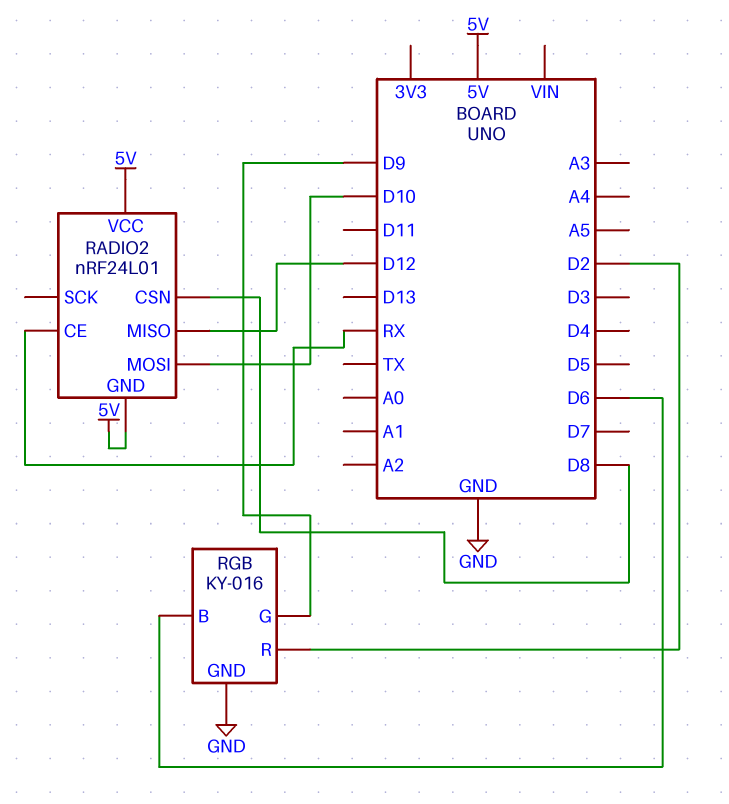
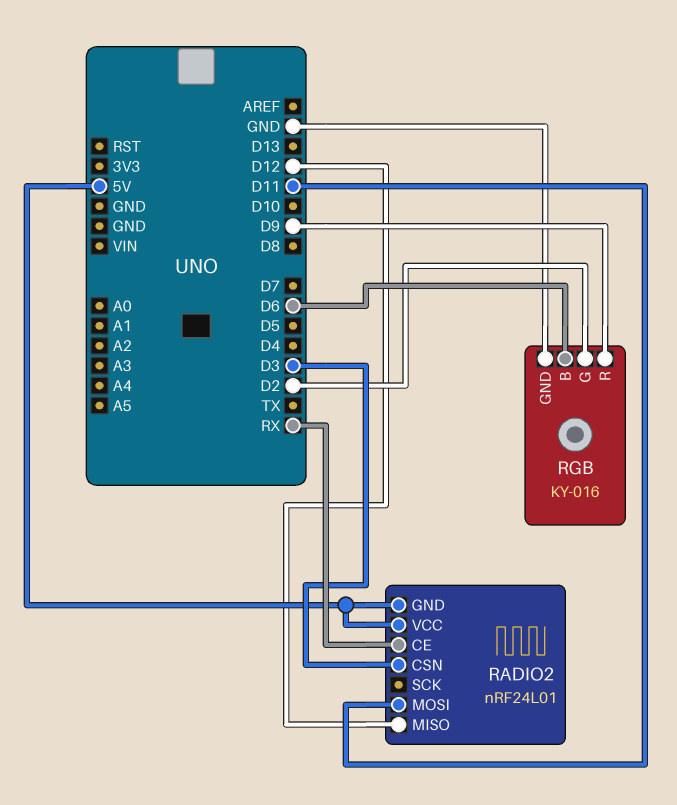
RADIO2 pin CSN: D8 -> D3
RADIO2 pin MOSI: D10 -> D11
RGB pin G: D9 -> D2
RGB pin R: D2 -> D9

